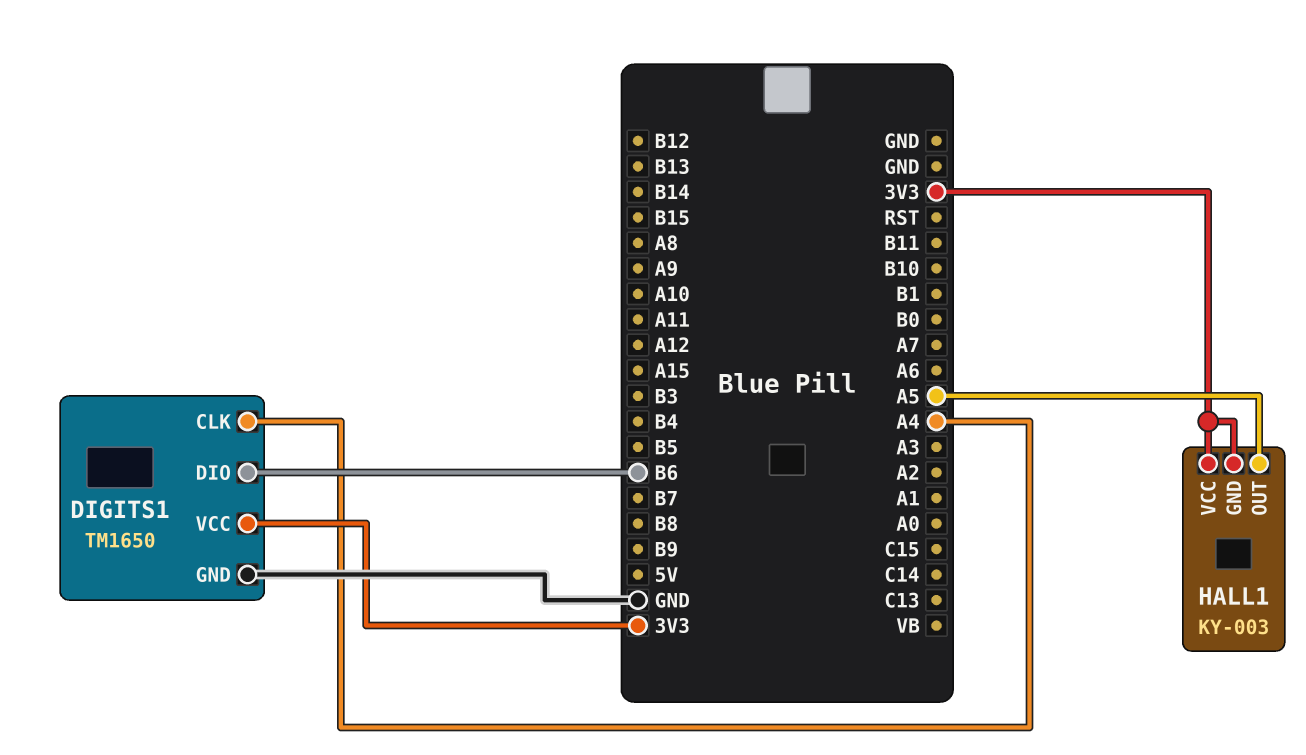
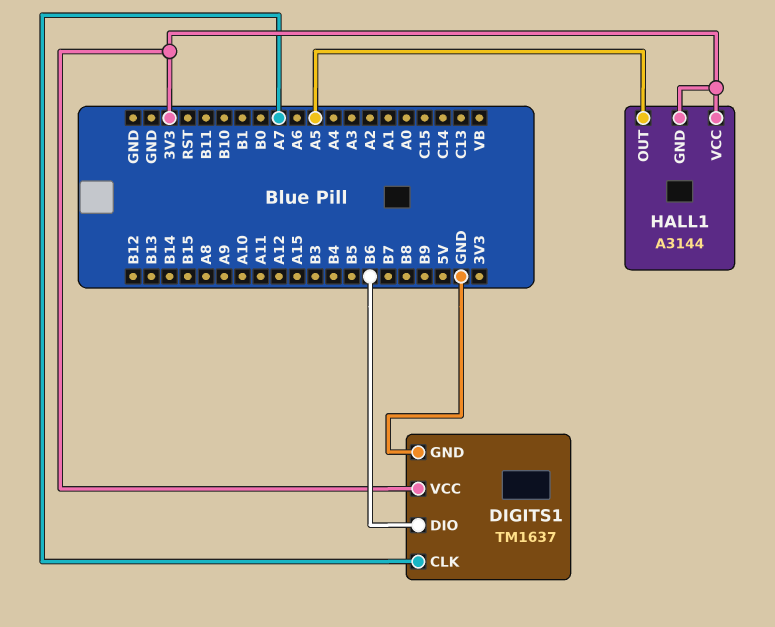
DIGITS1: TM1650 -> TM1637
DIGITS1 pin CLK: A4 -> A7
HALL1: KY-003 -> A3144

